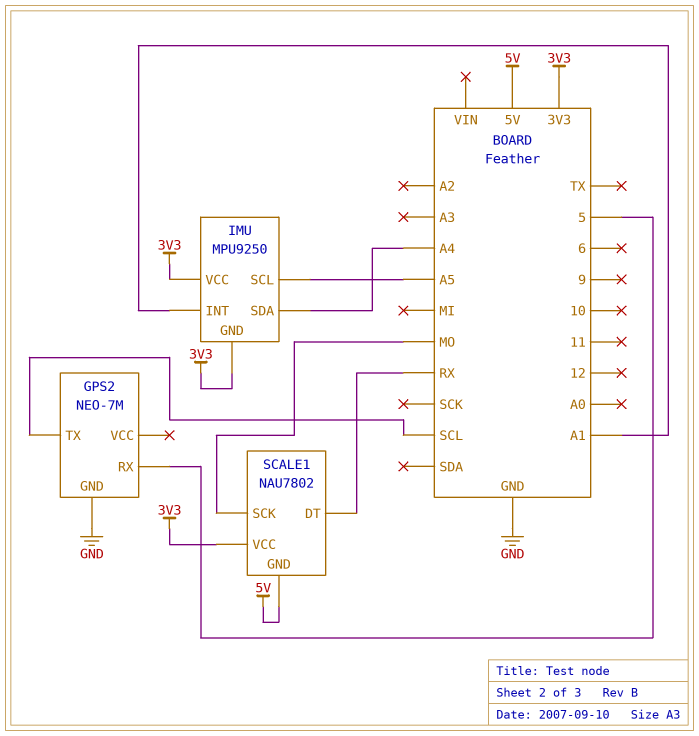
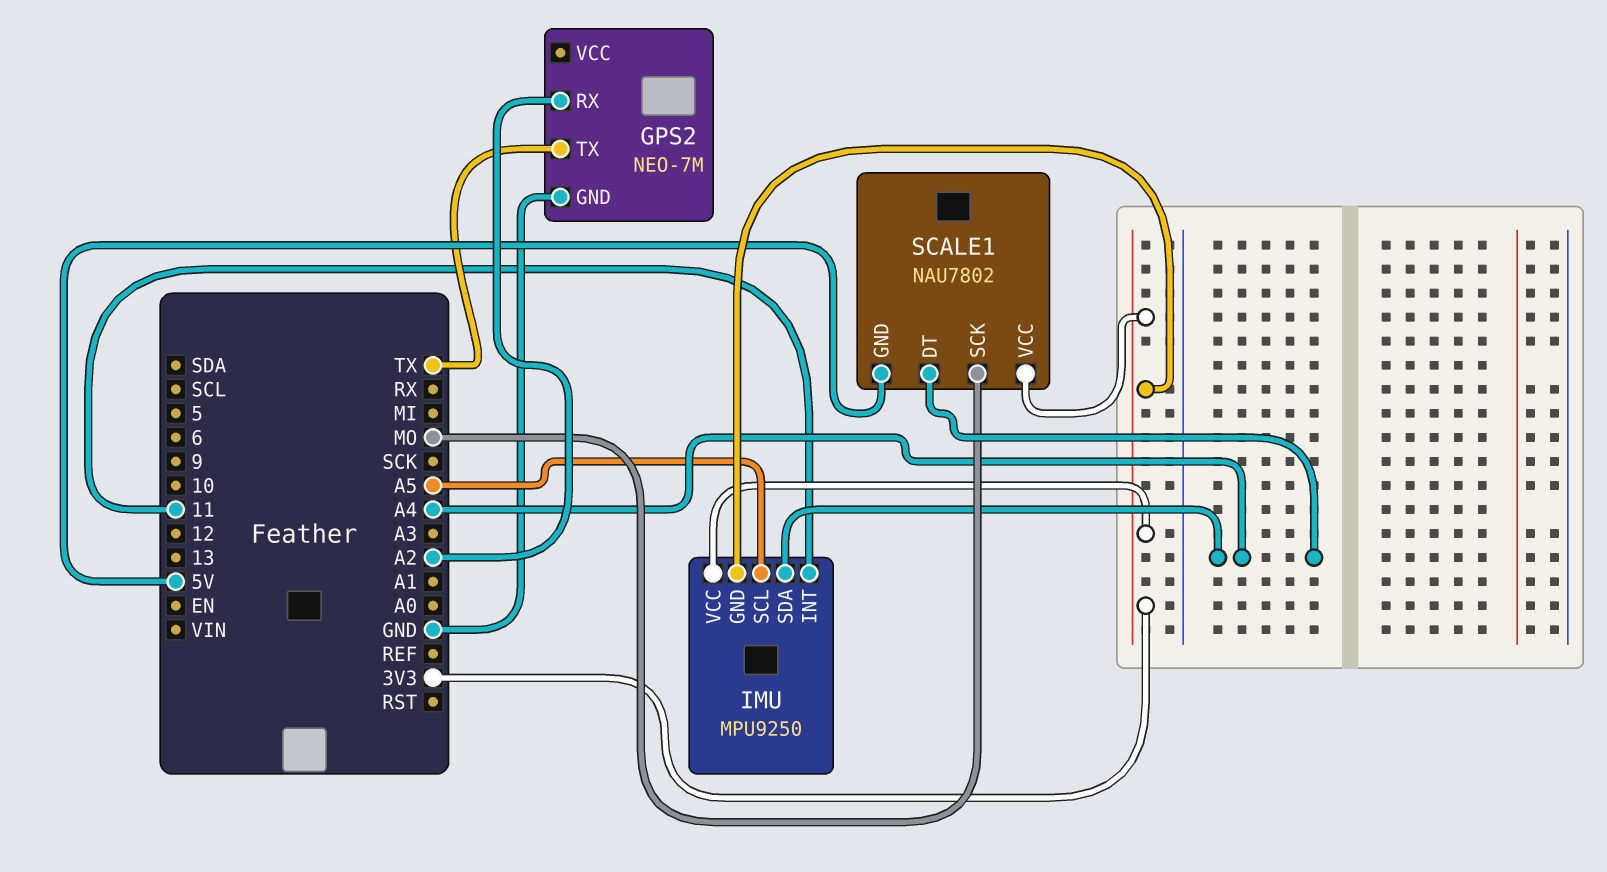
GPS2 pin RX: 5 -> A2
GPS2 pin TX: SCL -> TX
IMU pin INT: A1 -> 11
SCALE1 pin DT: RX -> A4

